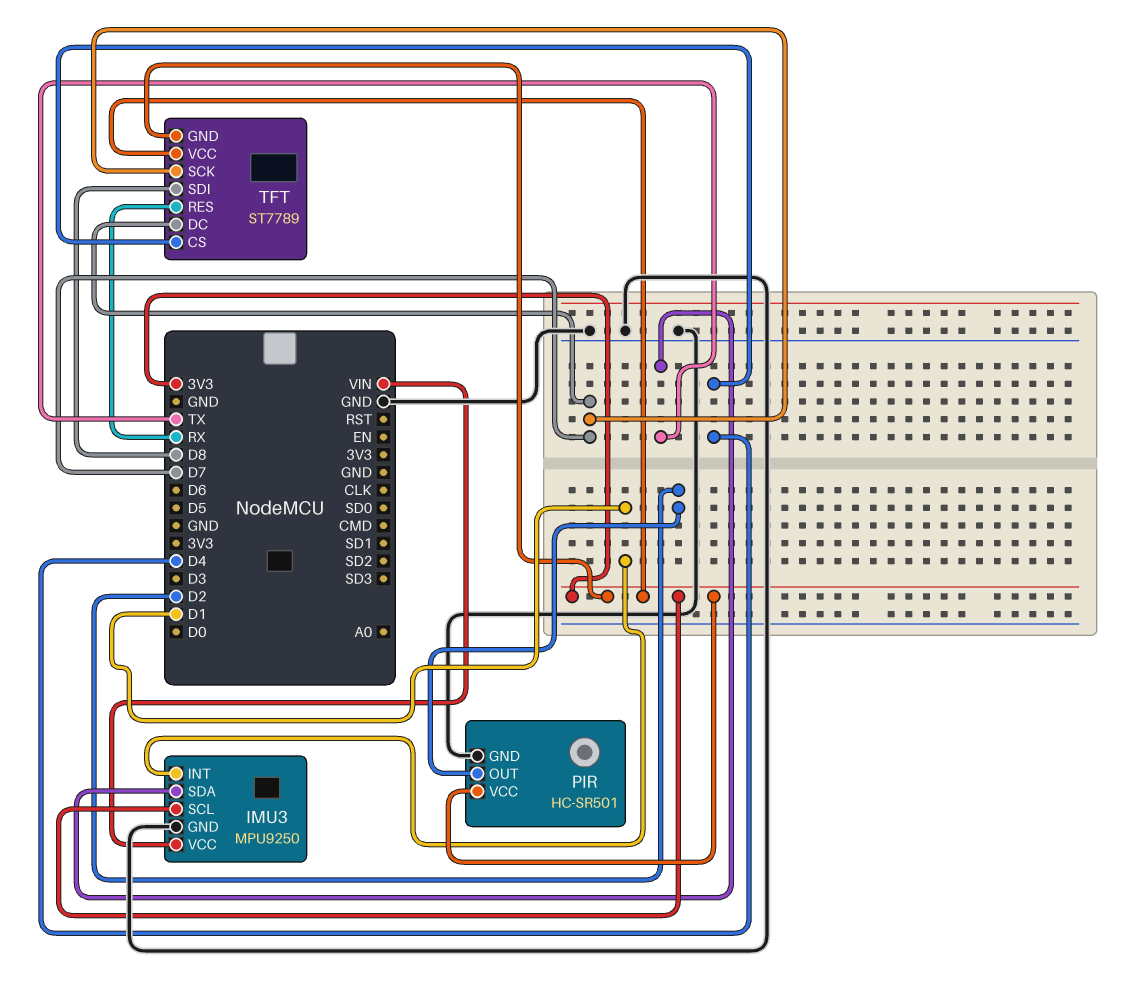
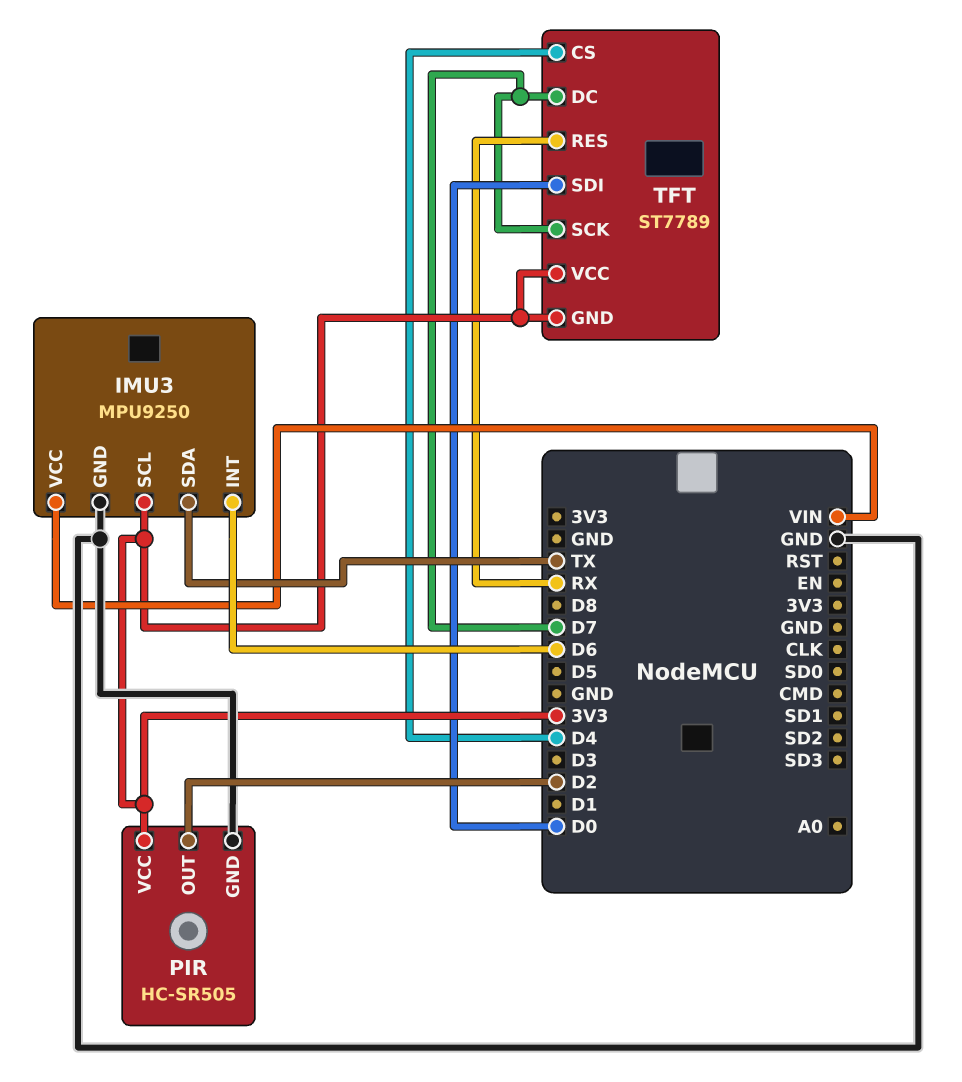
IMU3 pin INT: D1 -> D6
PIR: HC-SR501 -> HC-SR505
TFT pin SDI: D8 -> D0

